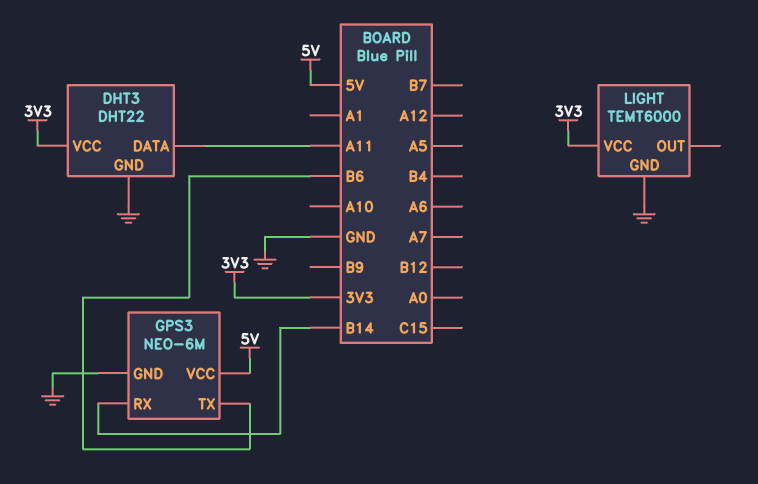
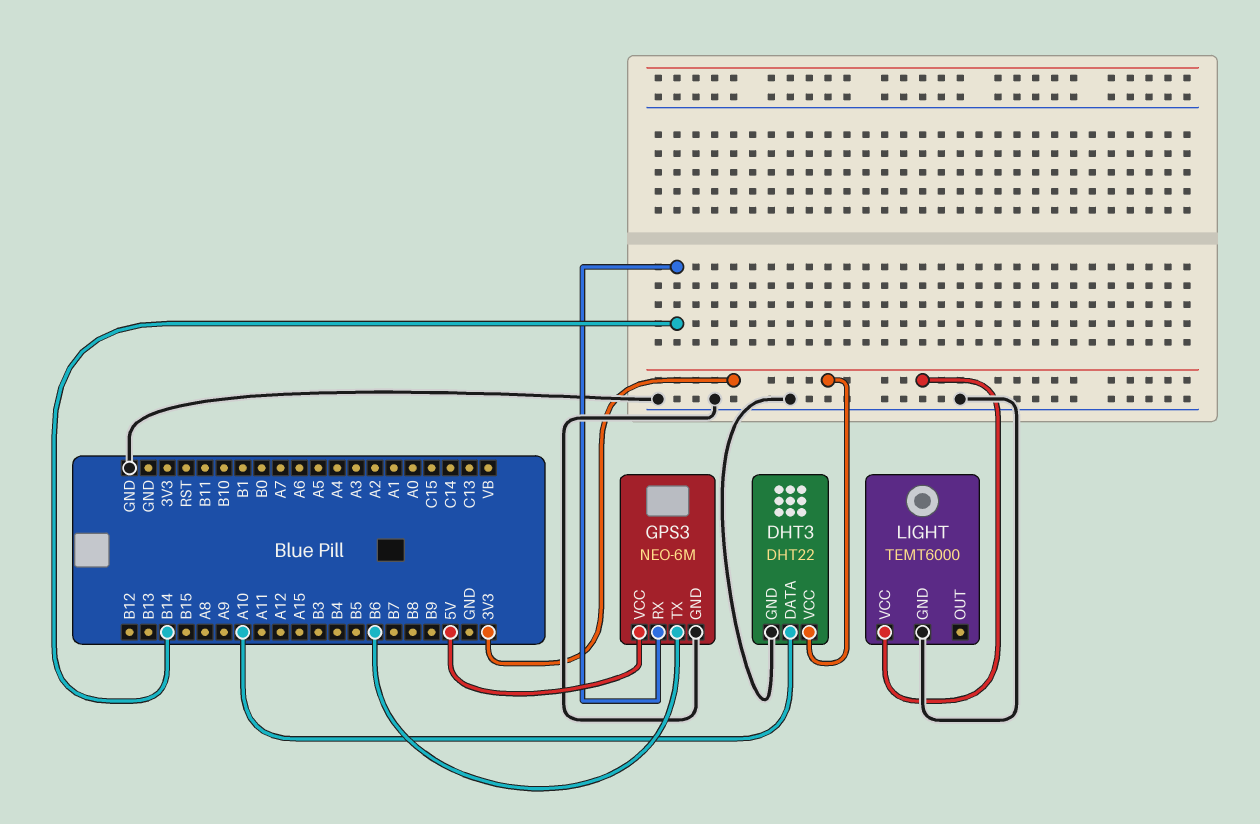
DHT3 pin DATA: A11 -> A10

